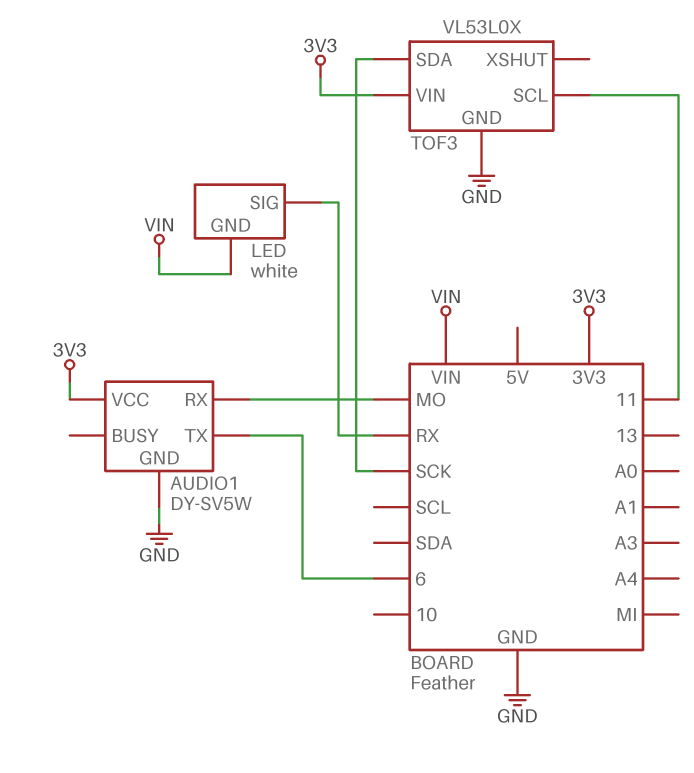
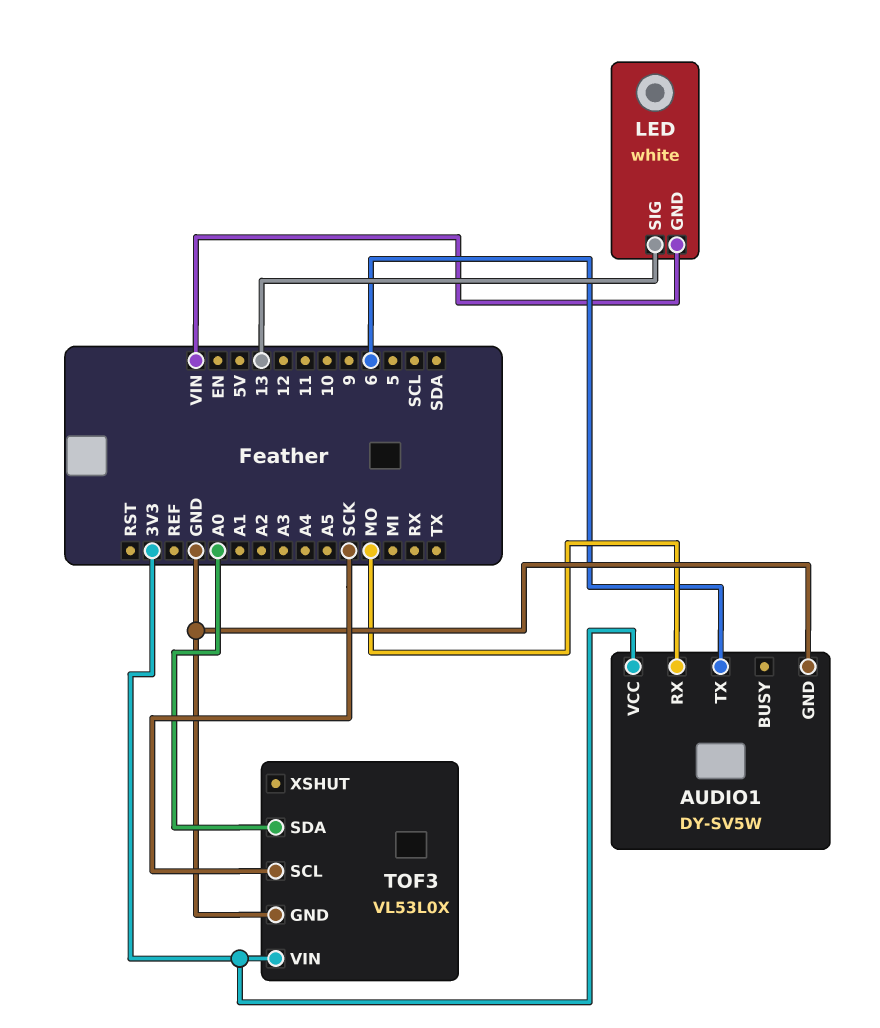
LED pin SIG: RX -> 13
TOF3 pin SCL: 11 -> SCK
TOF3 pin SDA: SCK -> A0

